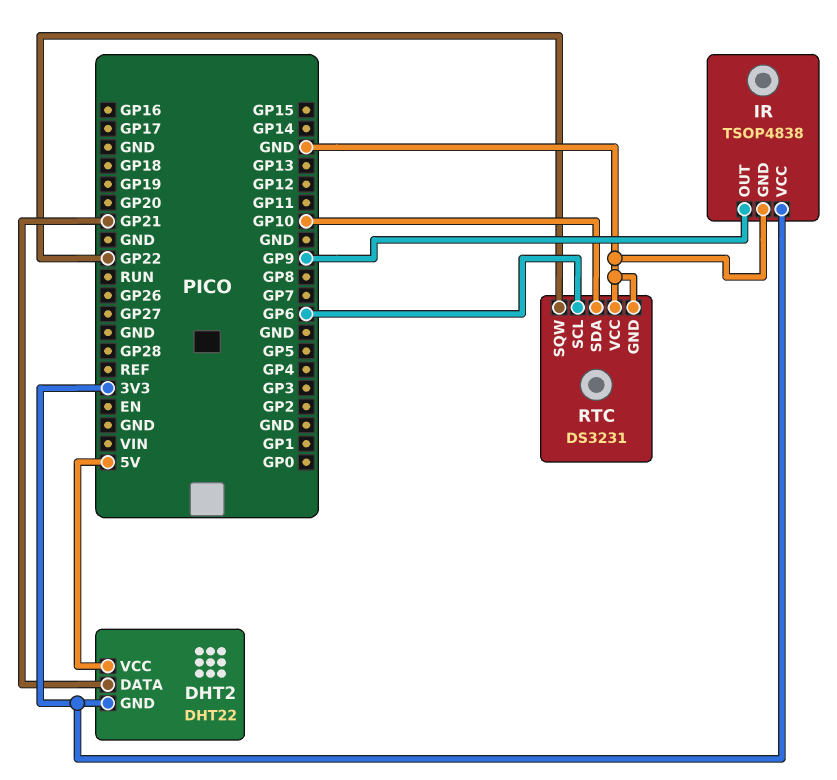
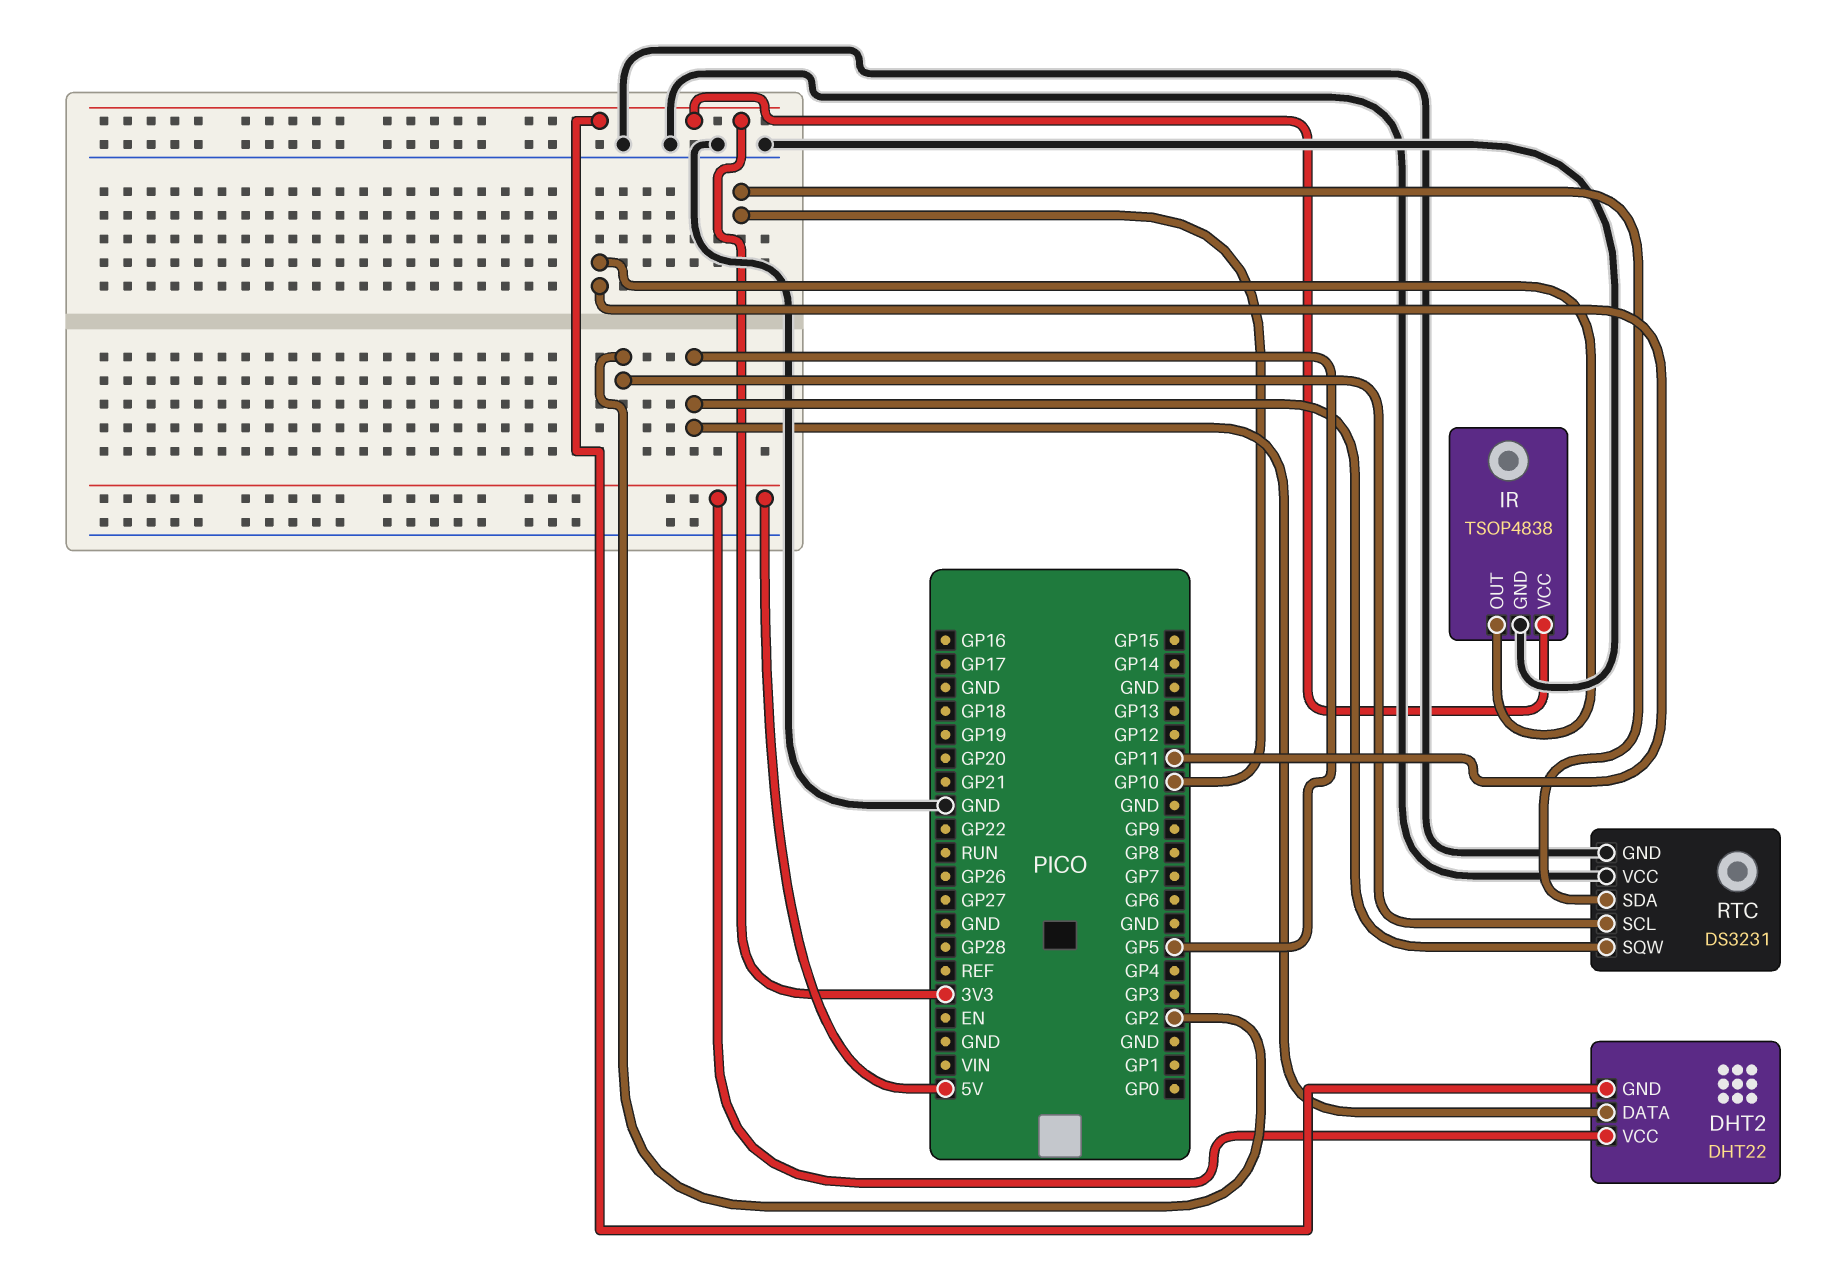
DHT2 pin DATA: GP21 -> GP5
IR pin OUT: GP9 -> GP11
RTC pin SCL: GP6 -> GP2
RTC pin SQW: GP22 -> GP5

